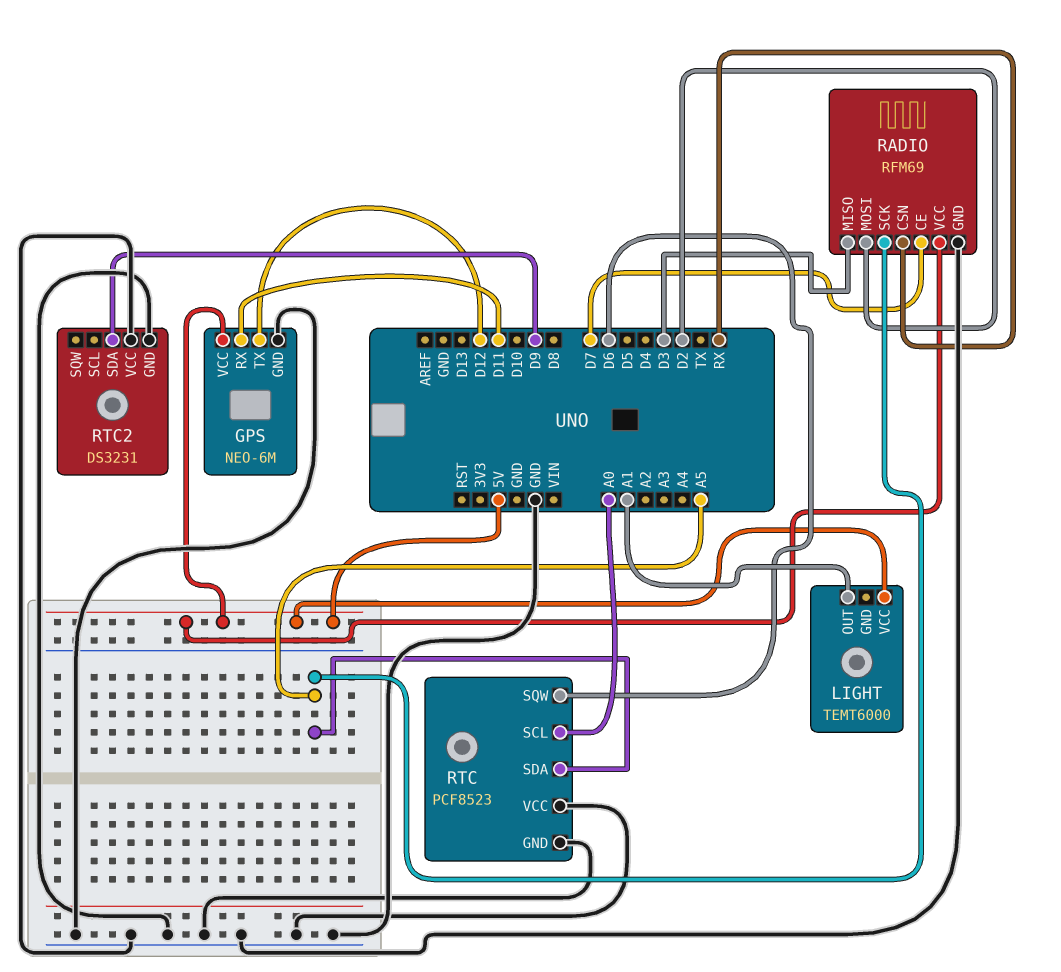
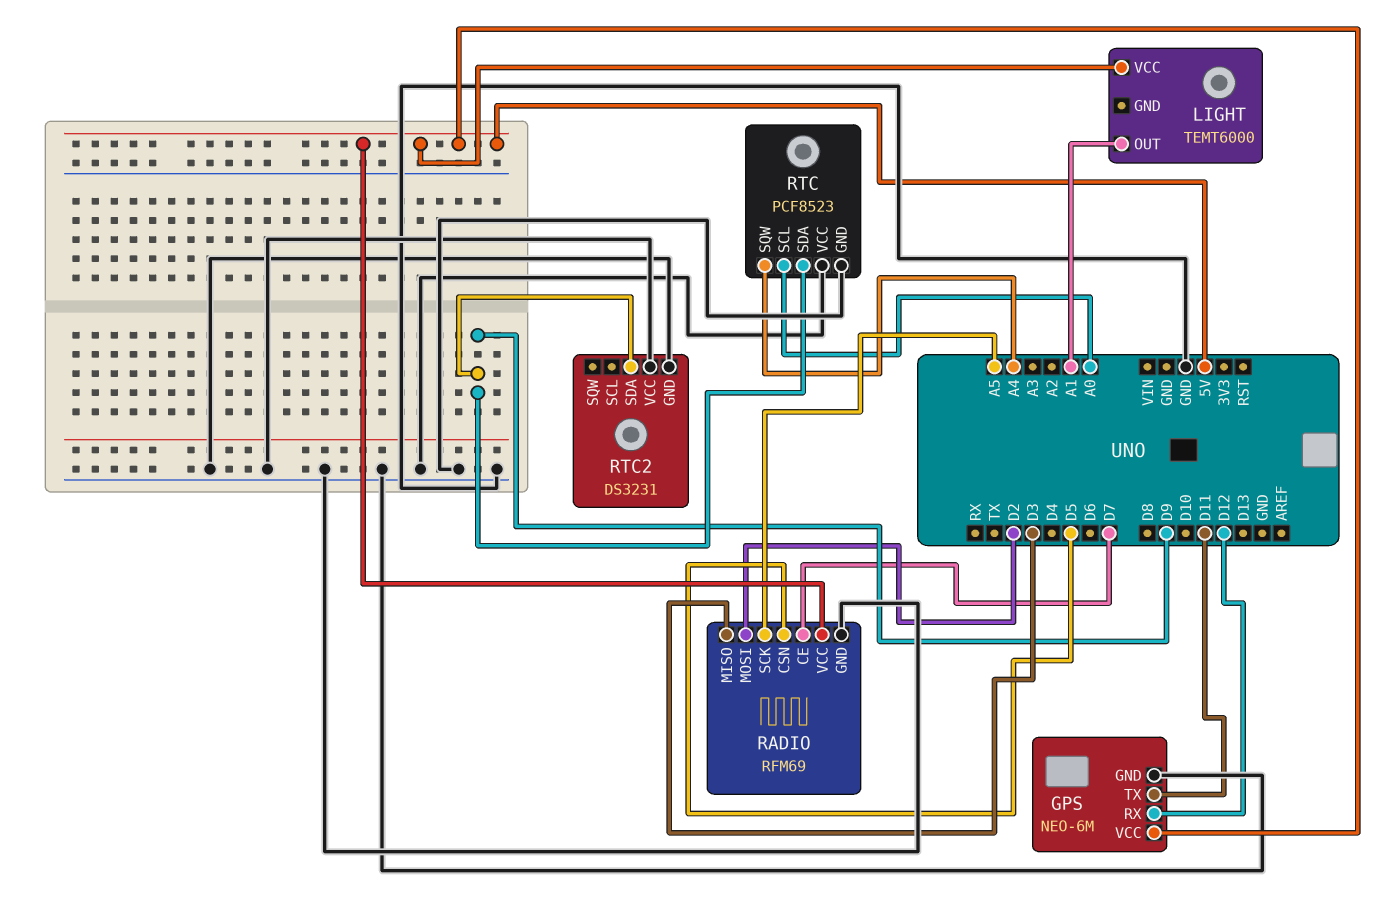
GPS pin RX: D11 -> D12
GPS pin TX: D12 -> D11
RADIO pin CSN: RX -> D5
RTC pin SDA: A5 -> D9
RTC pin SQW: D6 -> A4

